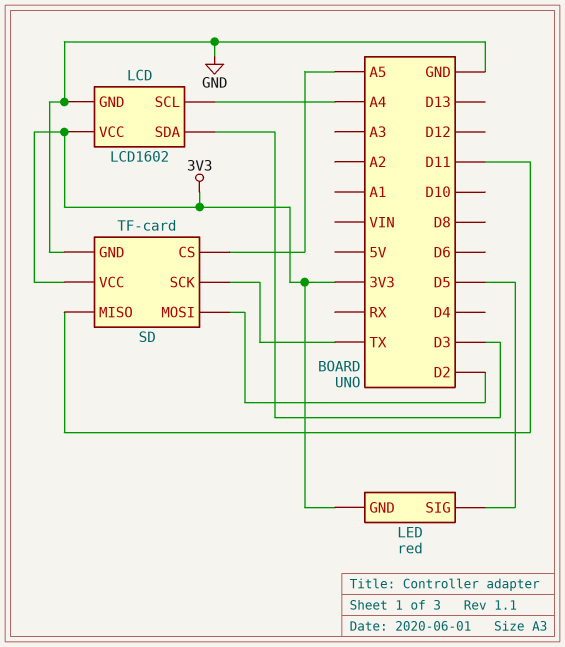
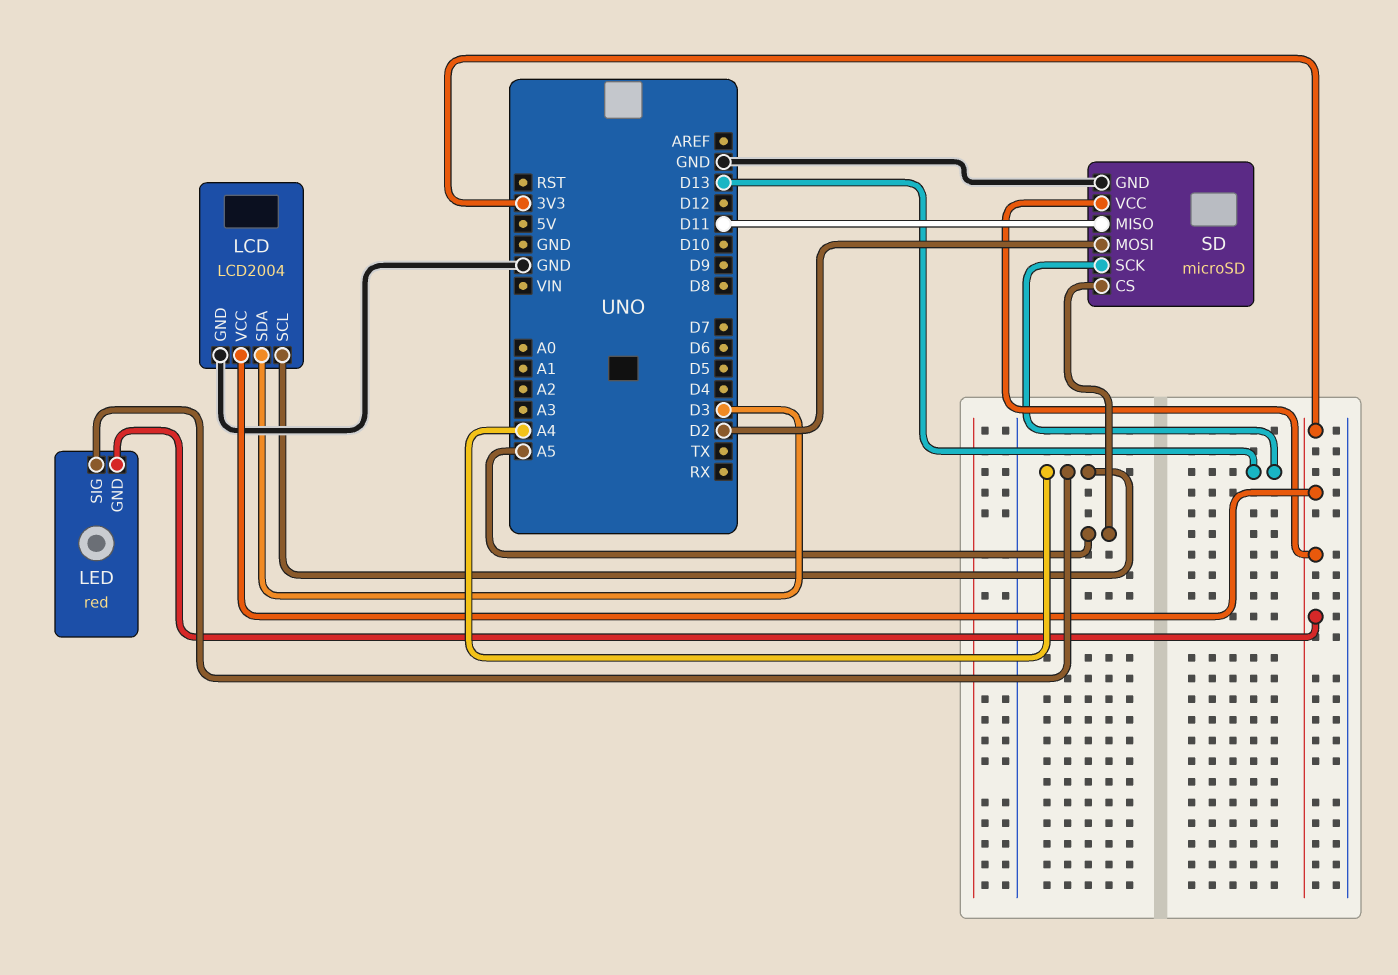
LCD: LCD1602 -> LCD2004
LED pin SIG: D5 -> A4
SD: TF-card -> microSD
SD pin SCK: TX -> D13

